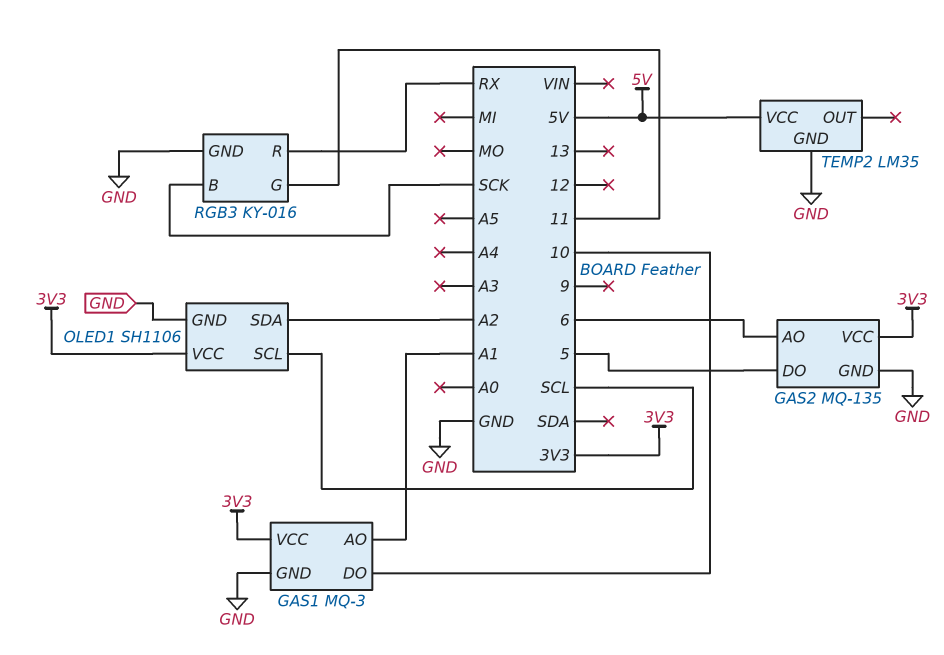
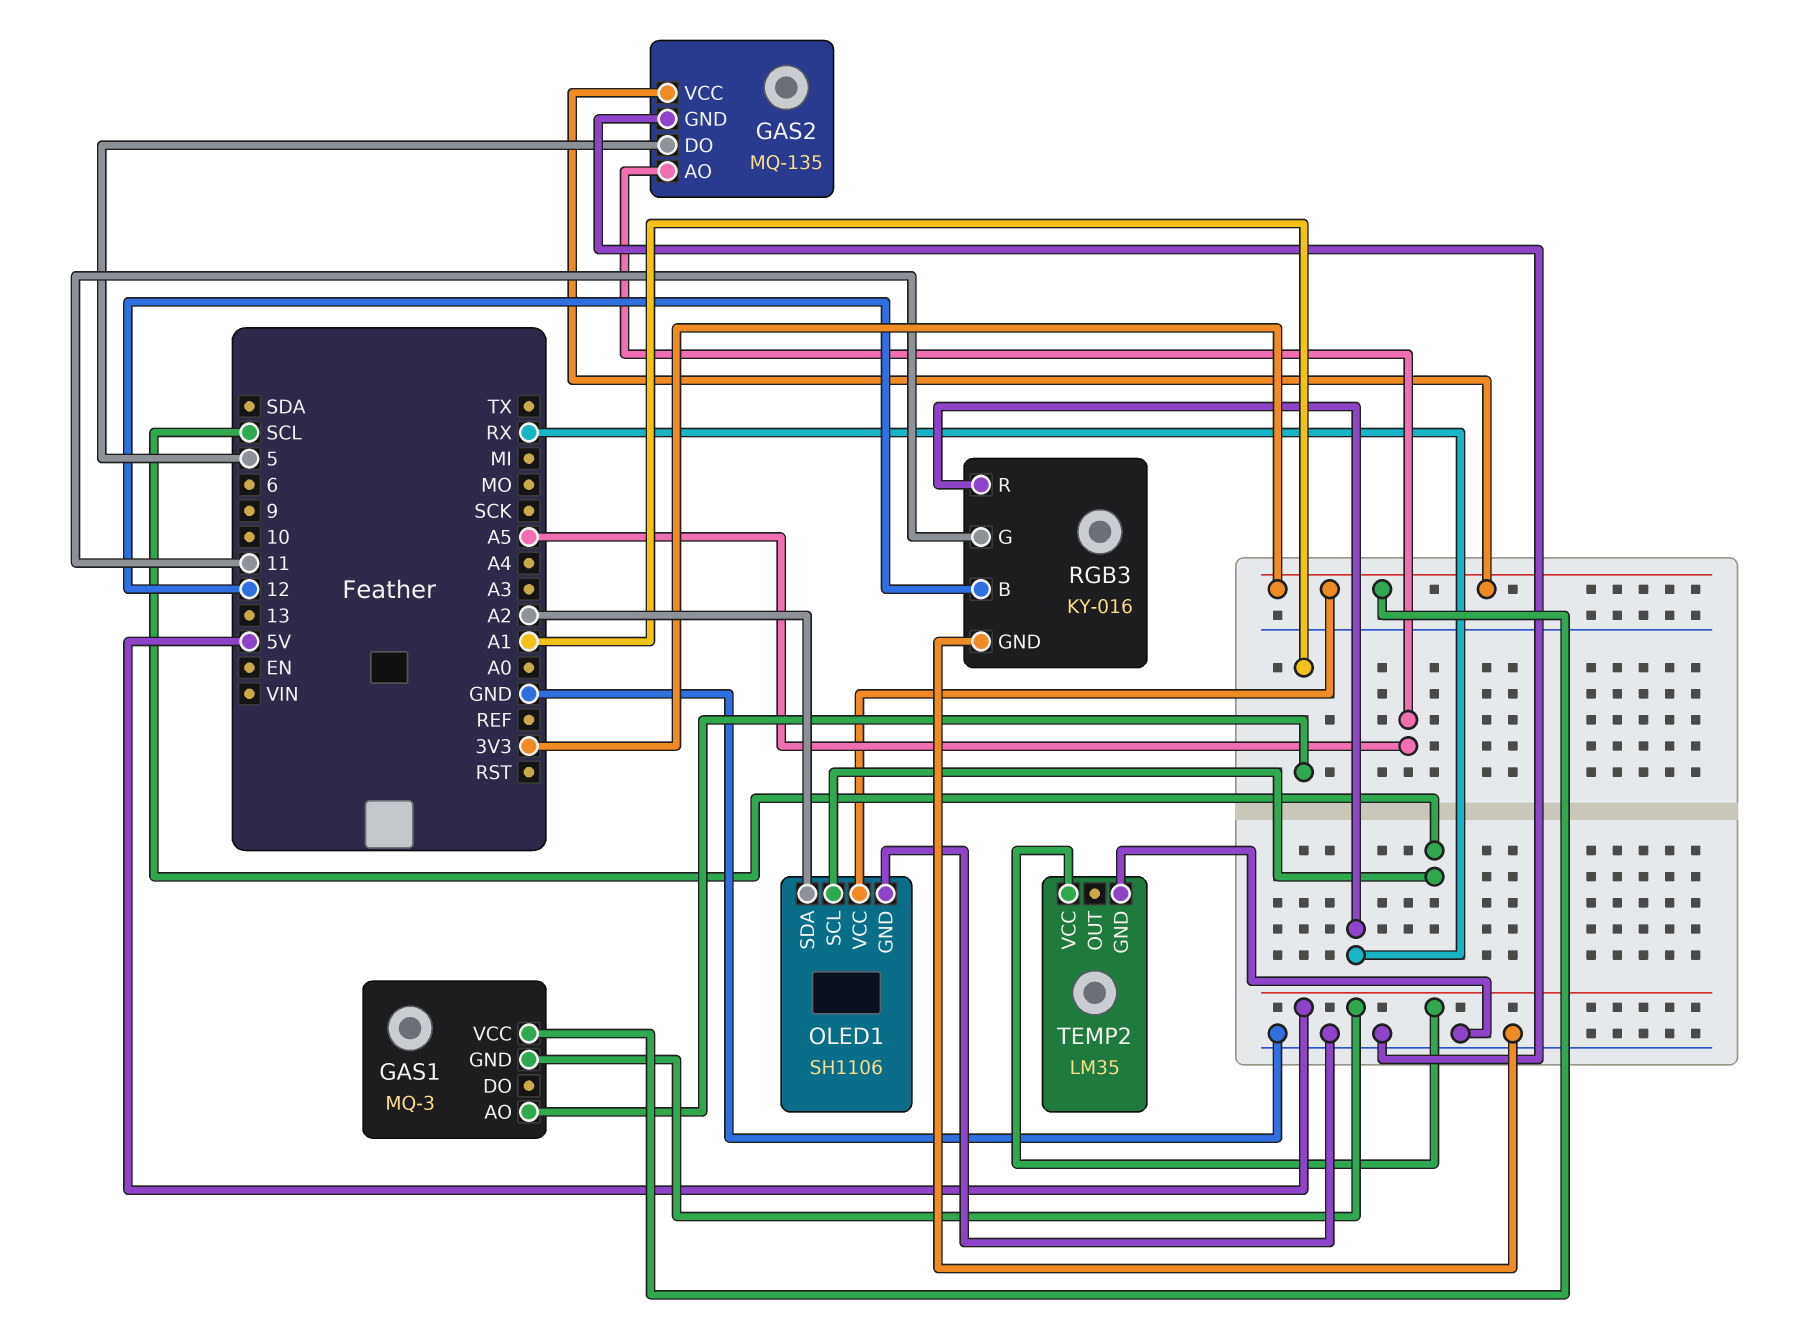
GAS1 pin DO: 10 -> none
GAS1 pin GND: GND -> 5V
GAS2 pin AO: 6 -> A5
RGB3 pin B: SCK -> 12

